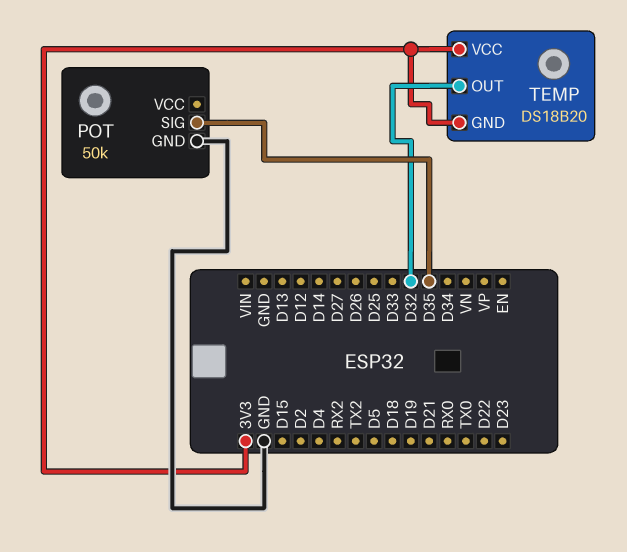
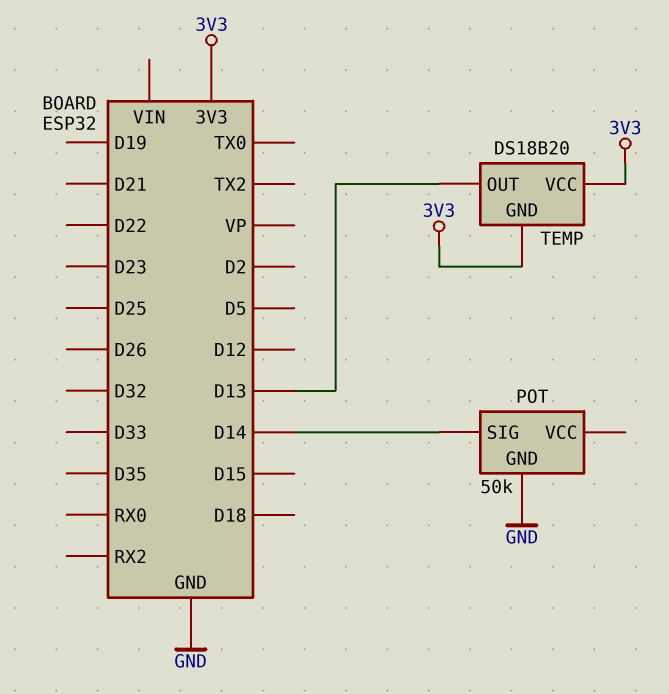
POT pin SIG: D35 -> D14
TEMP pin OUT: D32 -> D13

